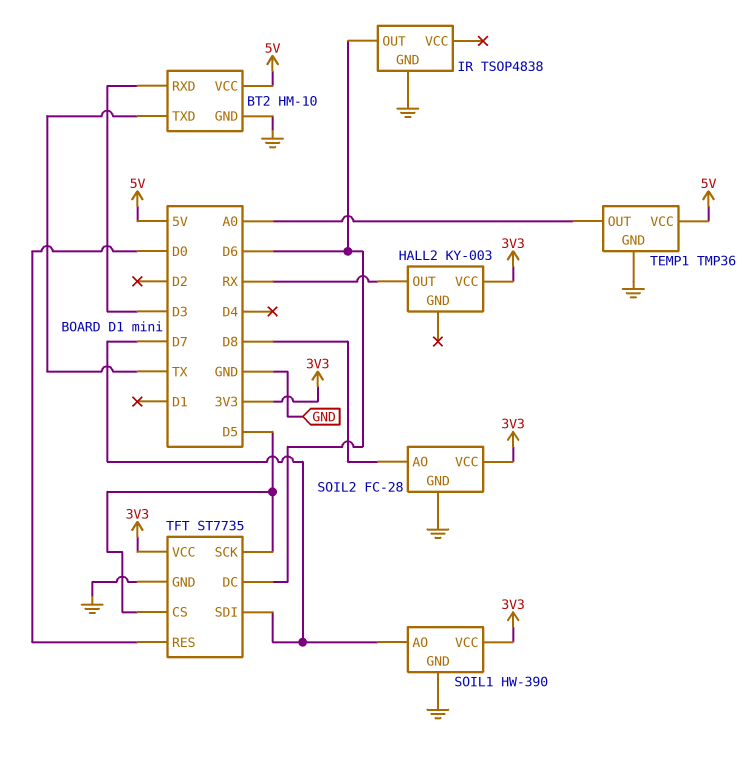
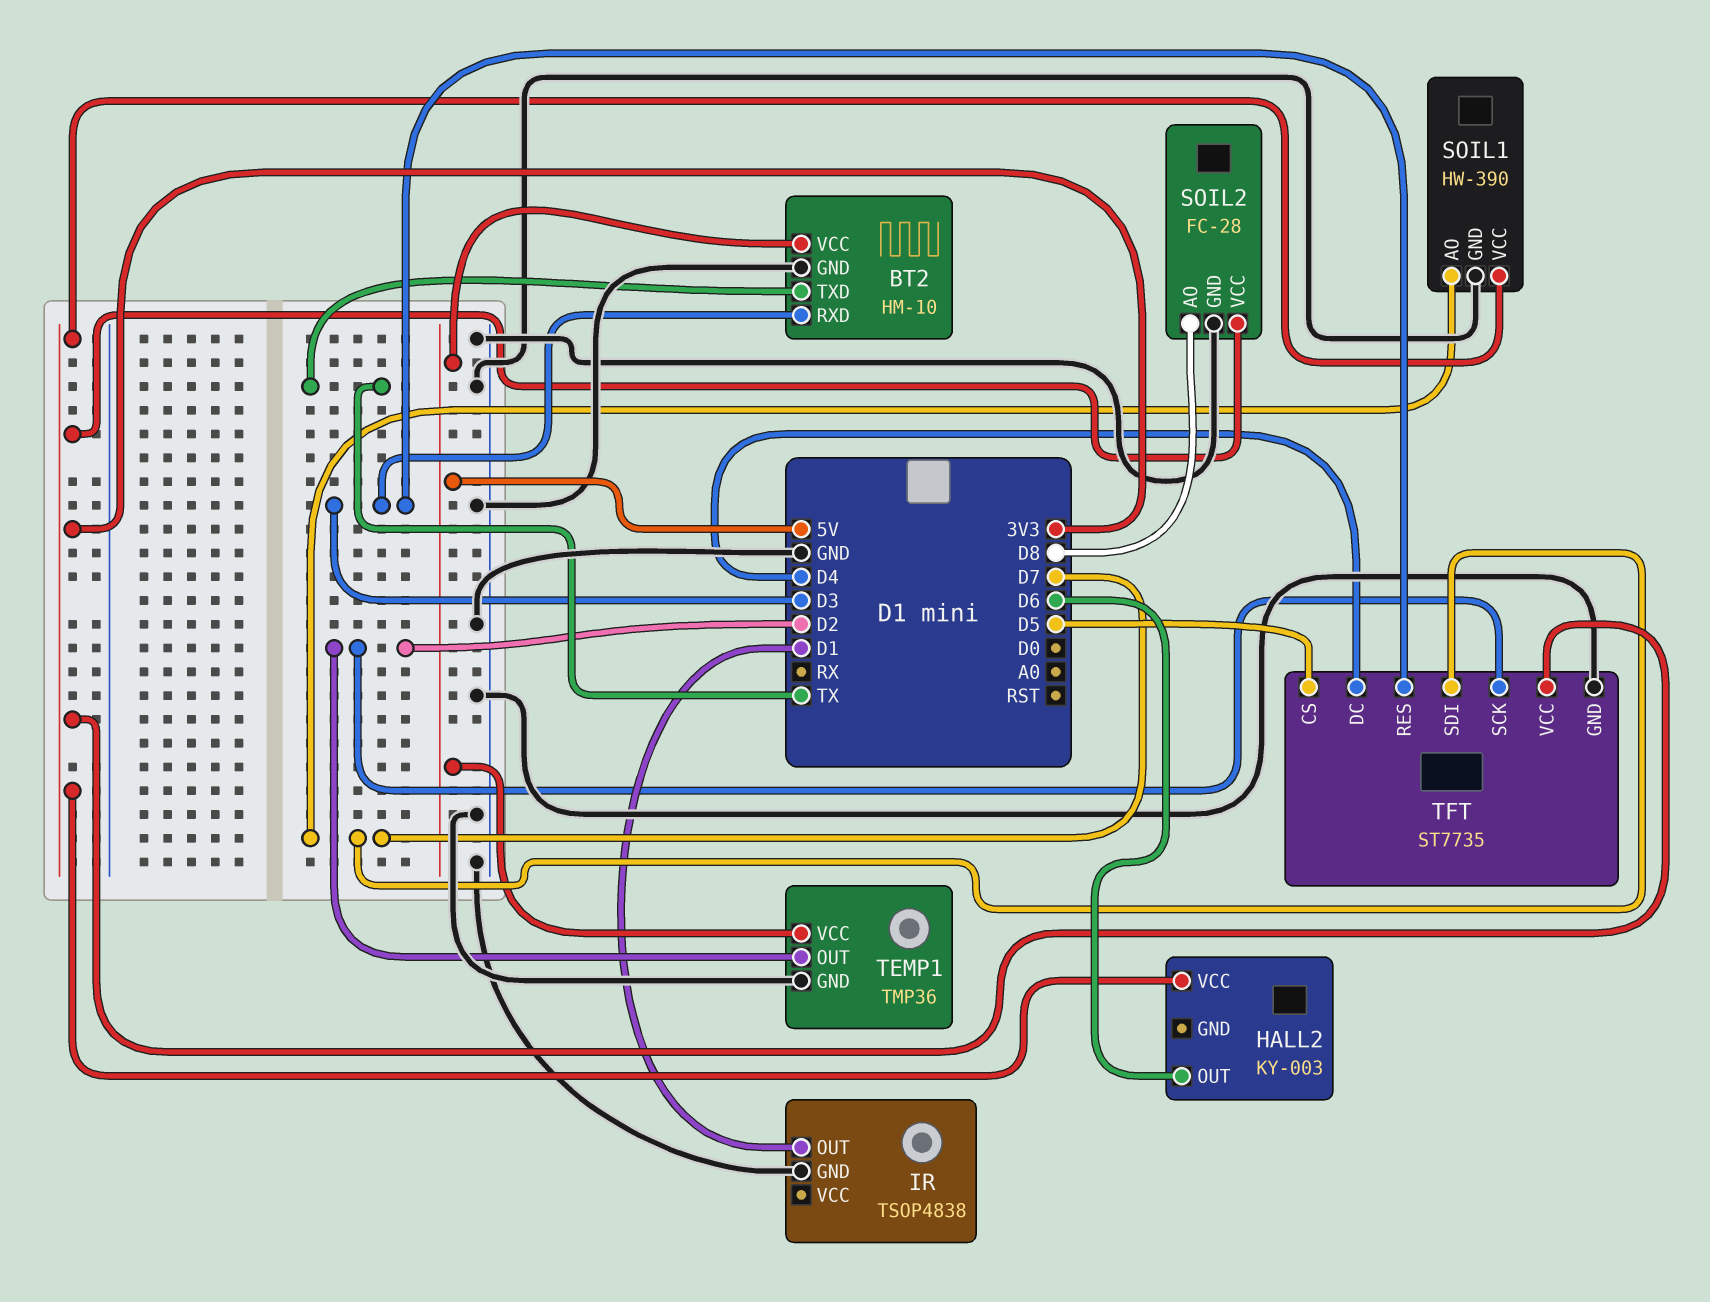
HALL2 pin OUT: RX -> D6
IR pin OUT: D6 -> D1
TEMP1 pin OUT: A0 -> D2
TFT pin DC: D6 -> D4
TFT pin RES: D0 -> D3
TFT pin SCK: D5 -> D2

